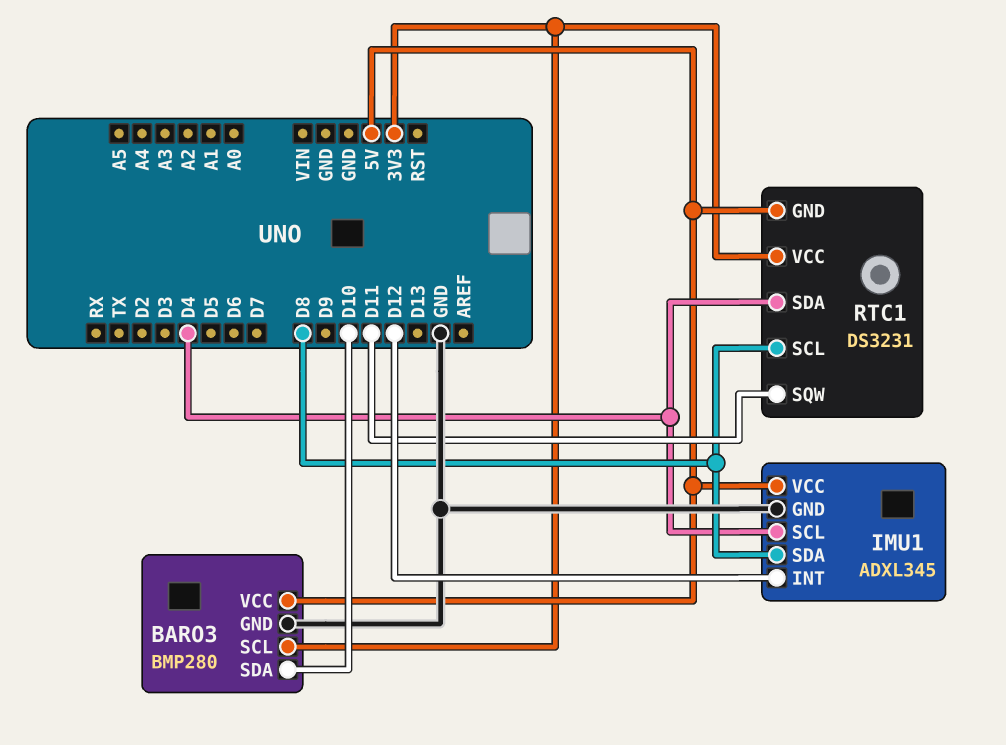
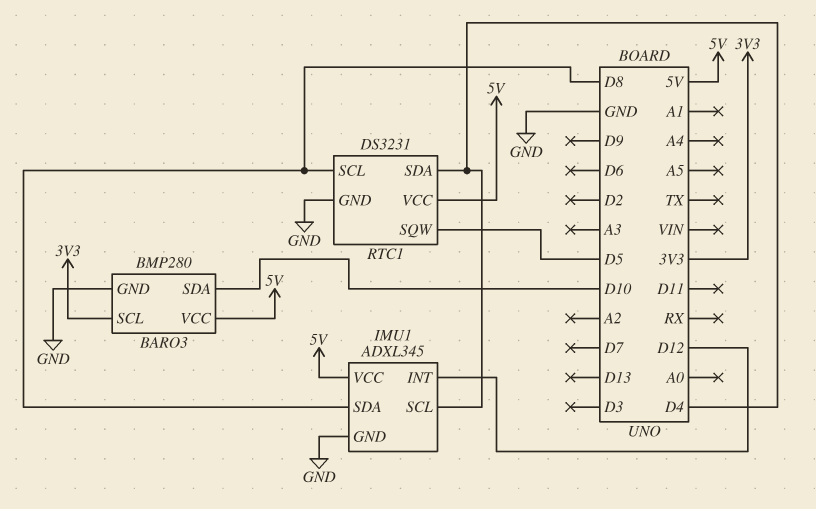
RTC1 pin GND: 5V -> GND
RTC1 pin SQW: D11 -> D5
RTC1 pin VCC: 3V3 -> 5V

